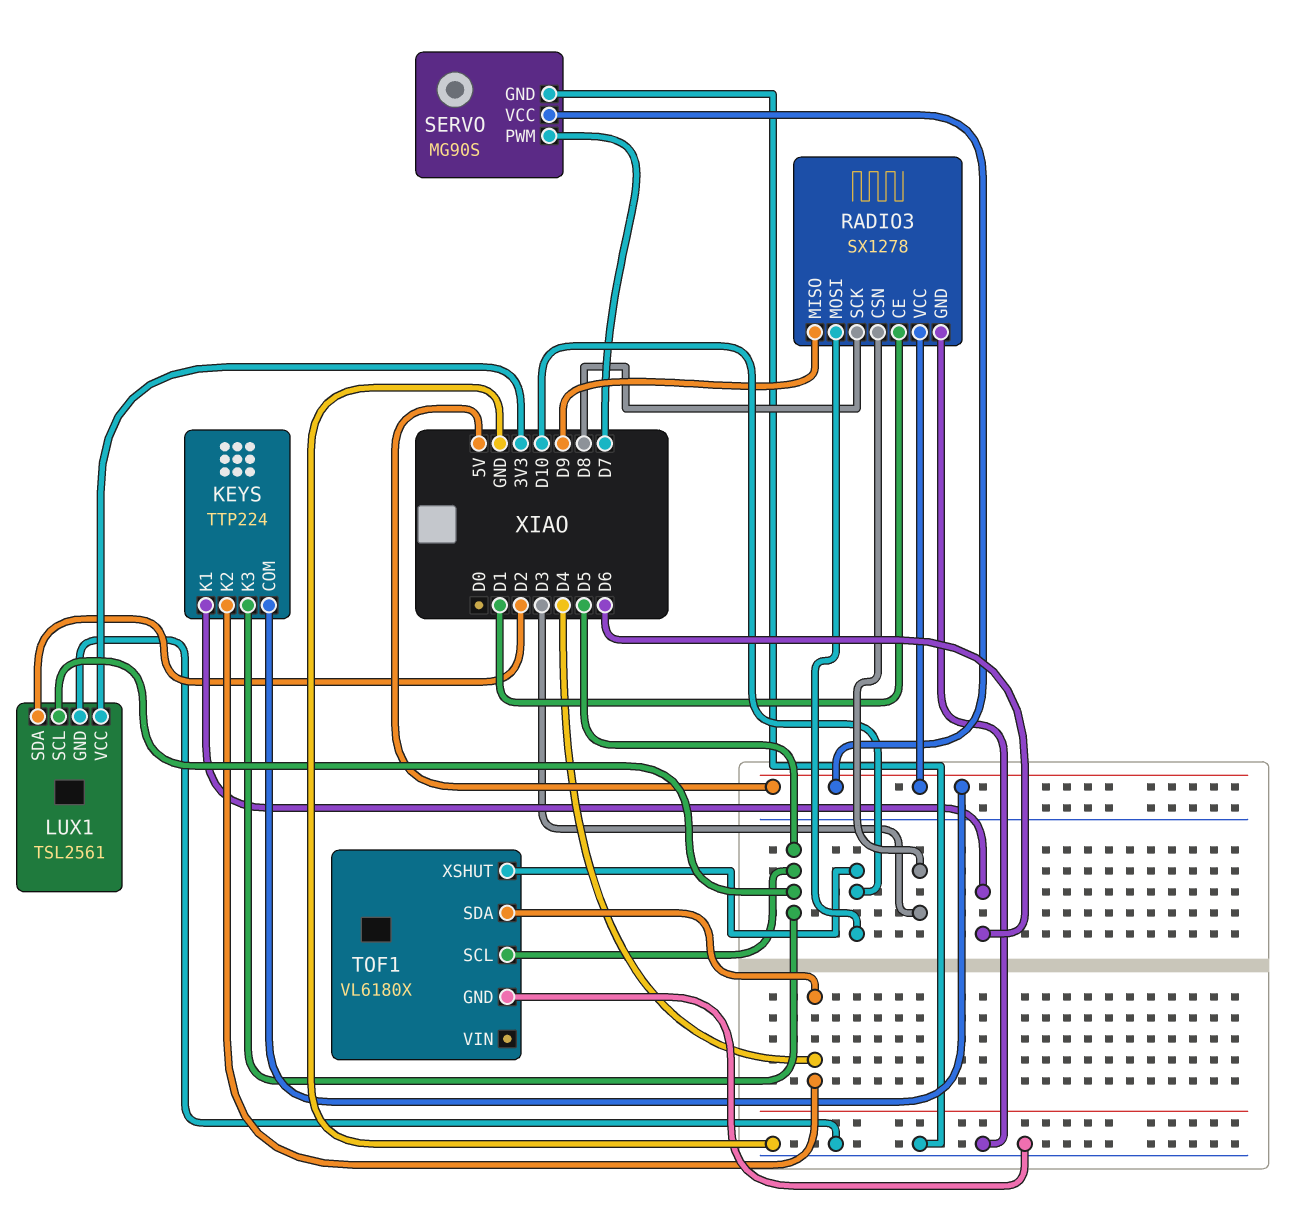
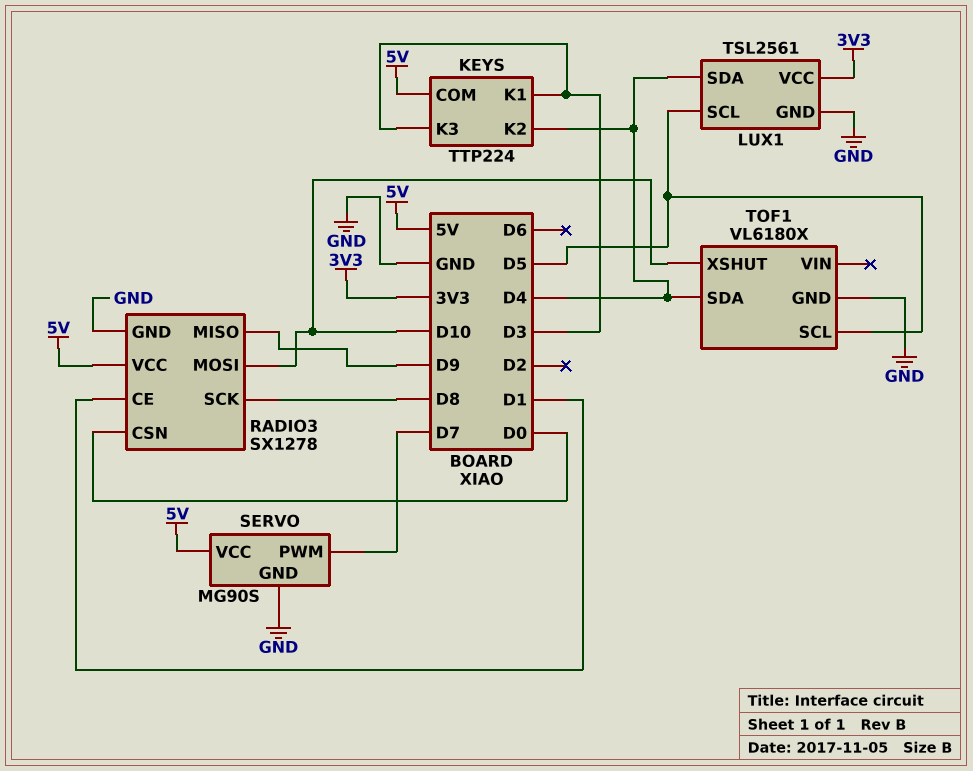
KEYS pin K1: D6 -> D3
KEYS pin K3: D5 -> D3
LUX1 pin SDA: D2 -> D4
RADIO3 pin CSN: D3 -> D0

